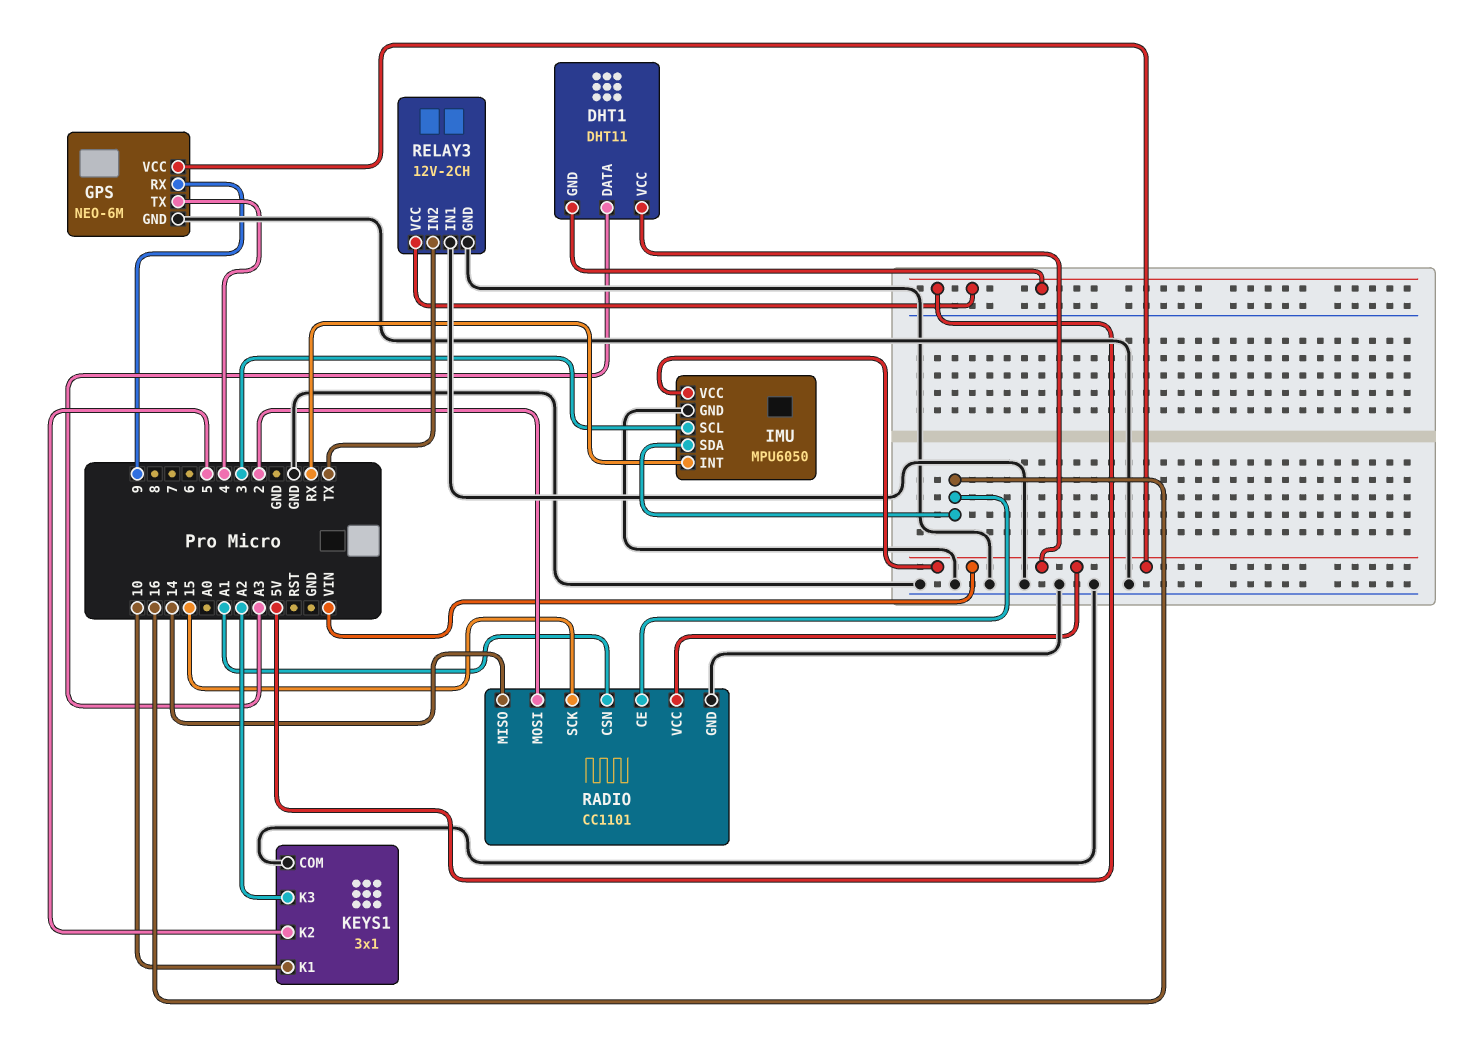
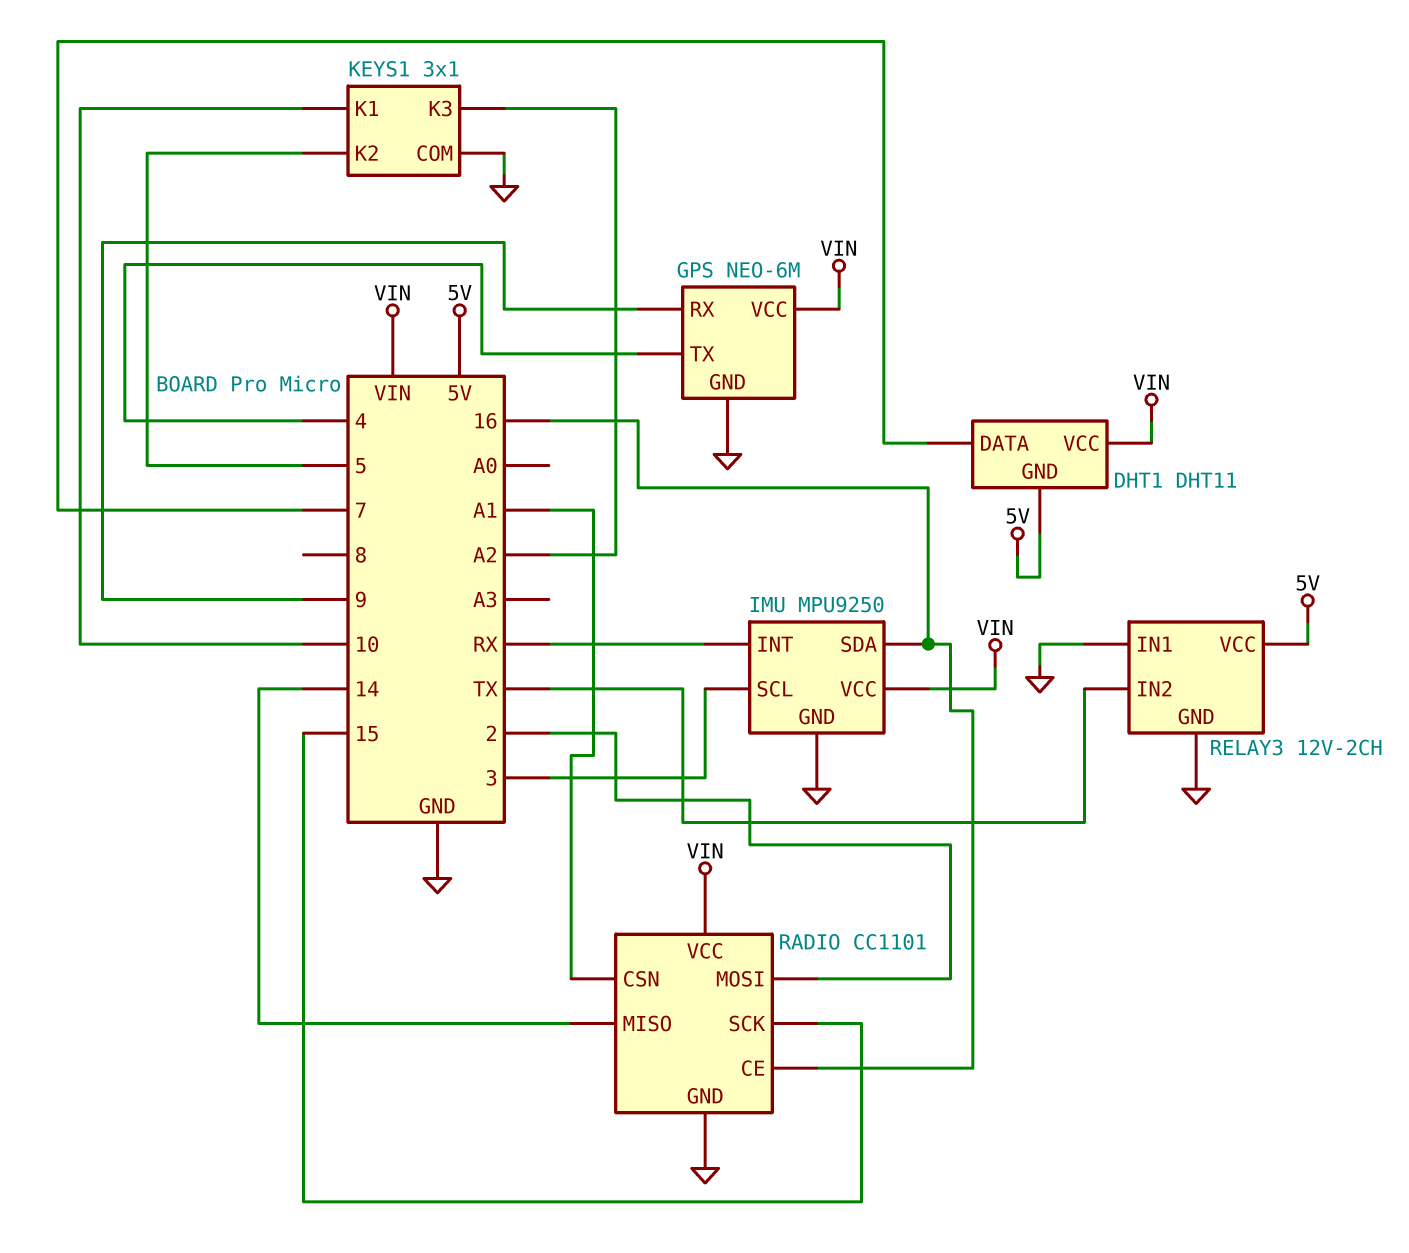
DHT1 pin DATA: A3 -> 7
IMU: MPU6050 -> MPU9250

